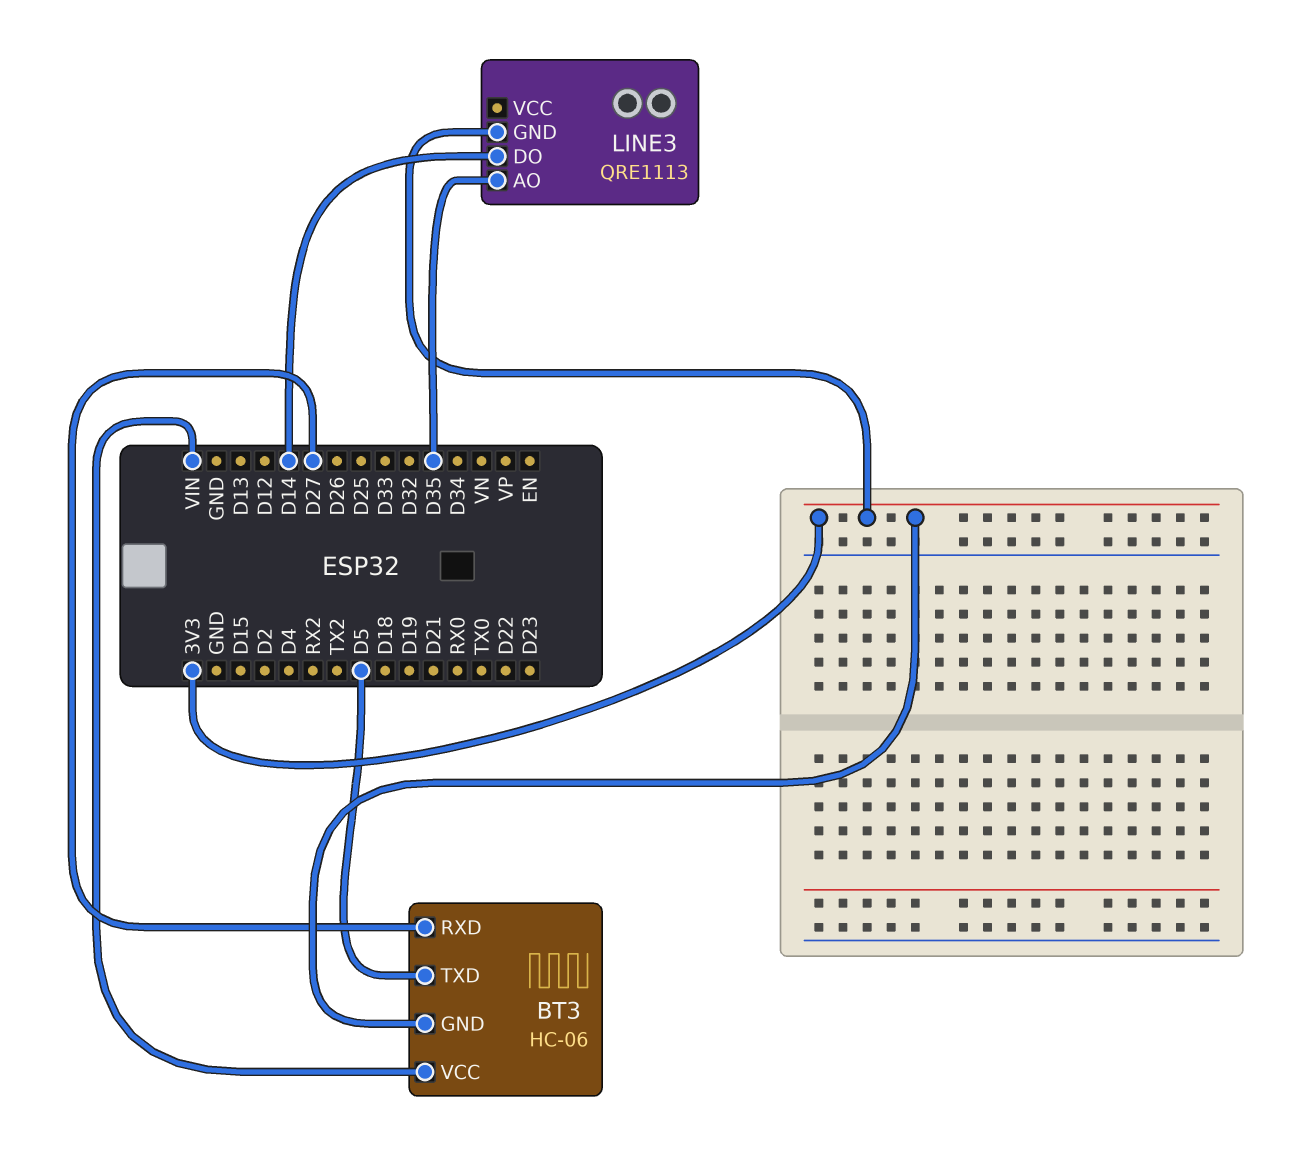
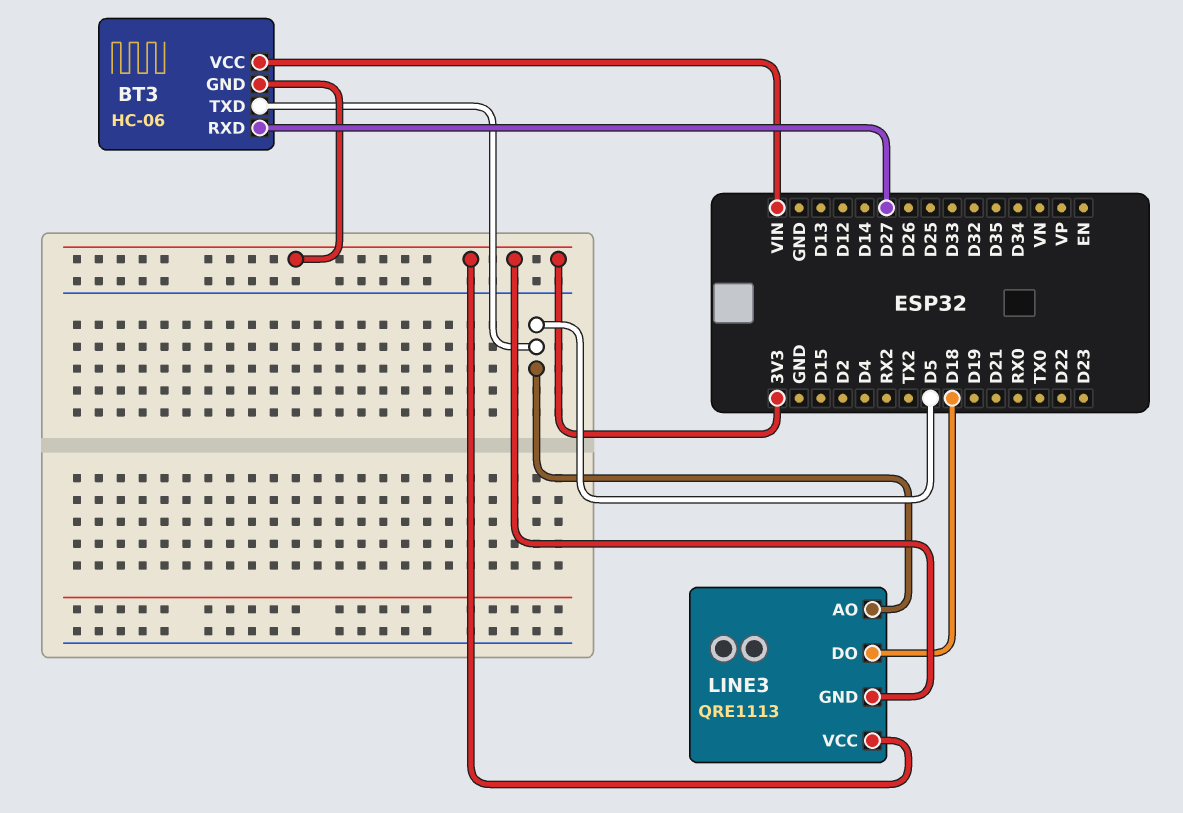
LINE3 pin AO: D35 -> D5
LINE3 pin DO: D14 -> D18
LINE3 pin VCC: none -> 3V3

